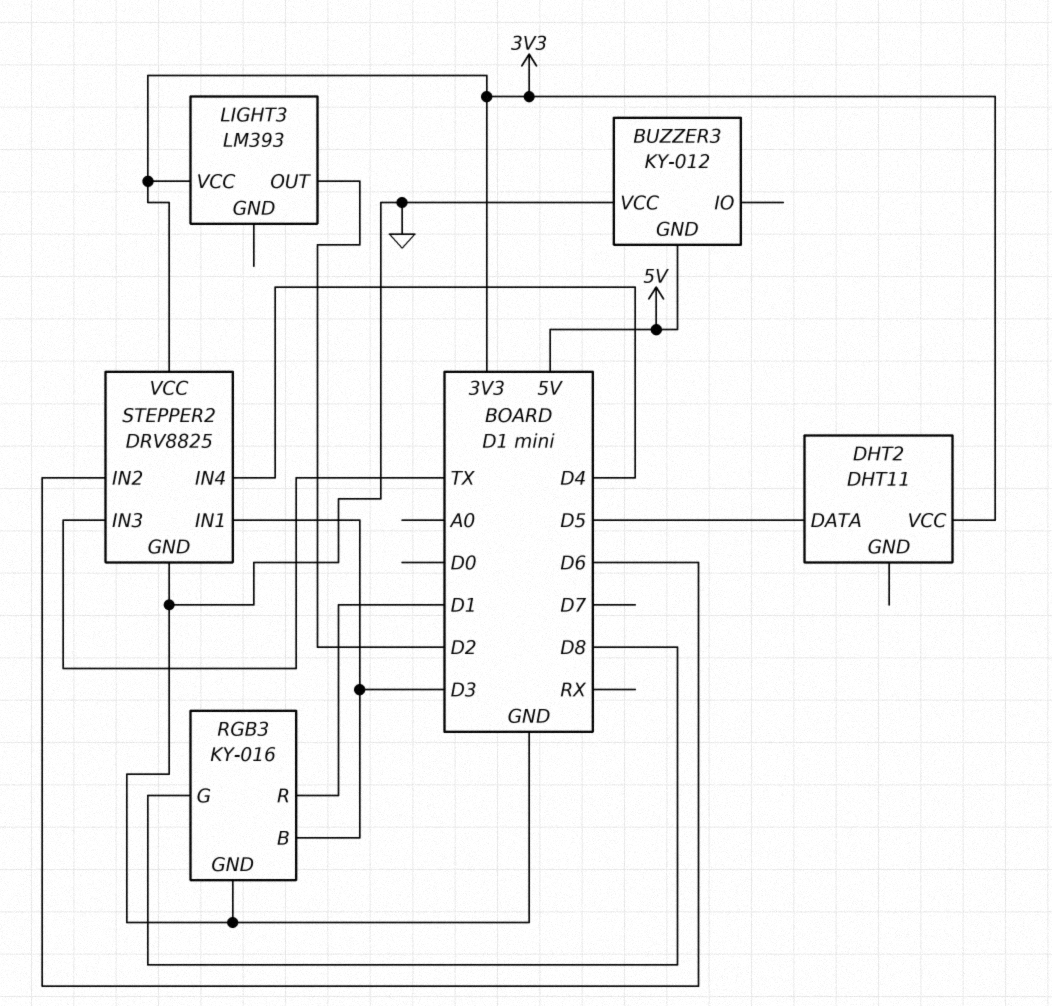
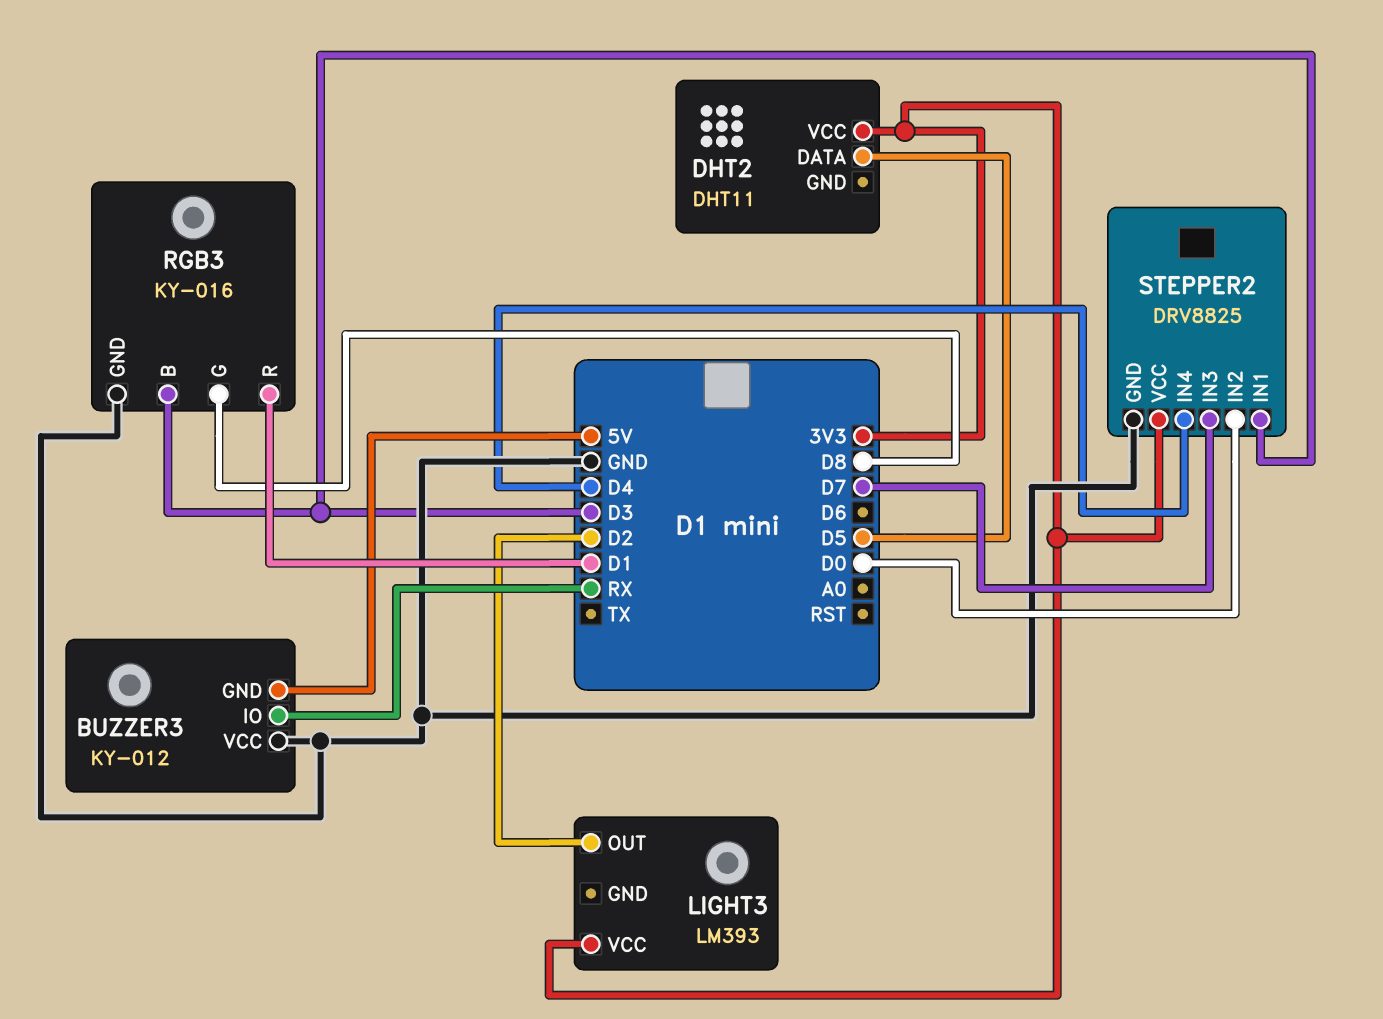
BUZZER3 pin IO: none -> RX
STEPPER2 pin IN2: D6 -> D0
STEPPER2 pin IN3: TX -> D7

